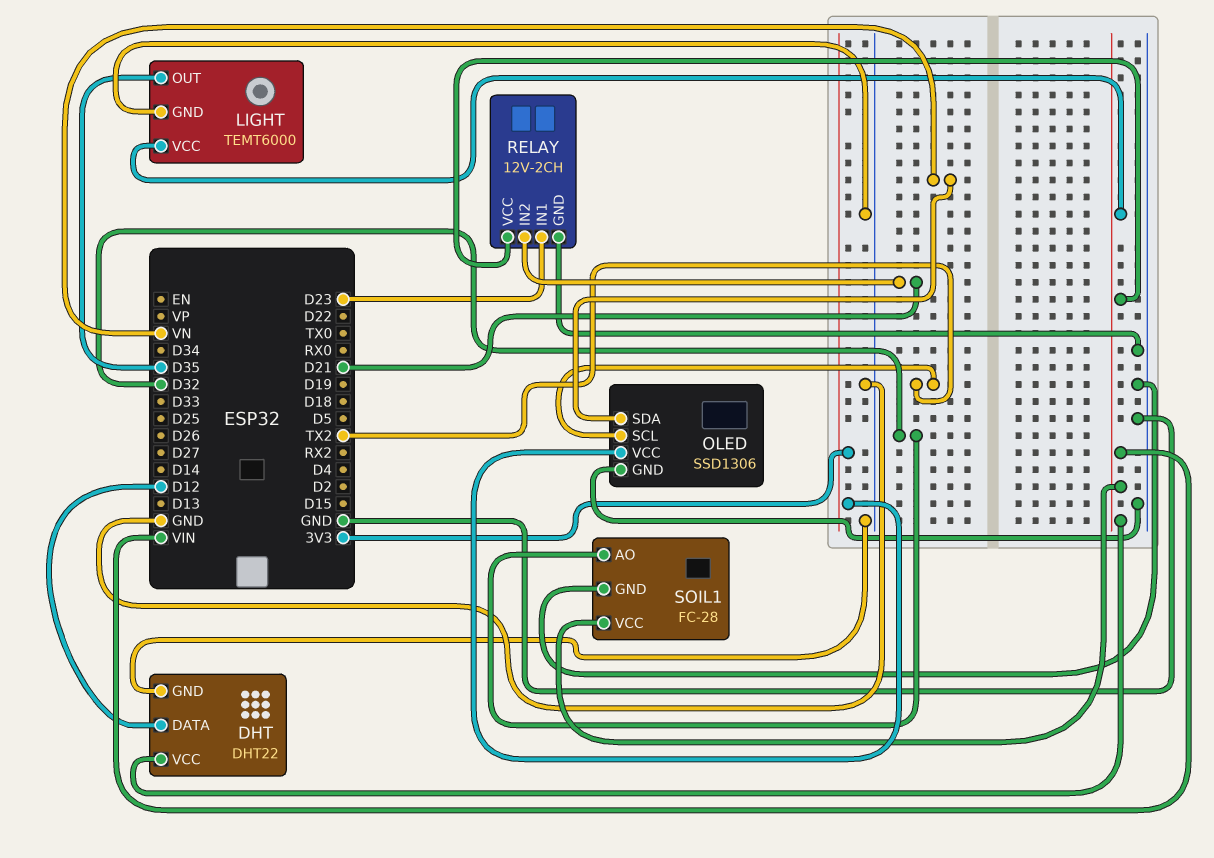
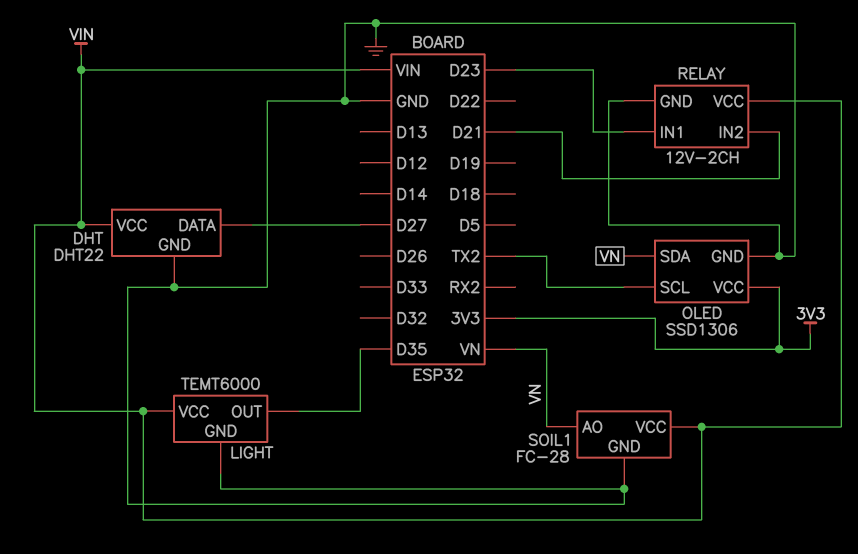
DHT pin DATA: D12 -> D27
SOIL1 pin AO: D32 -> VN

